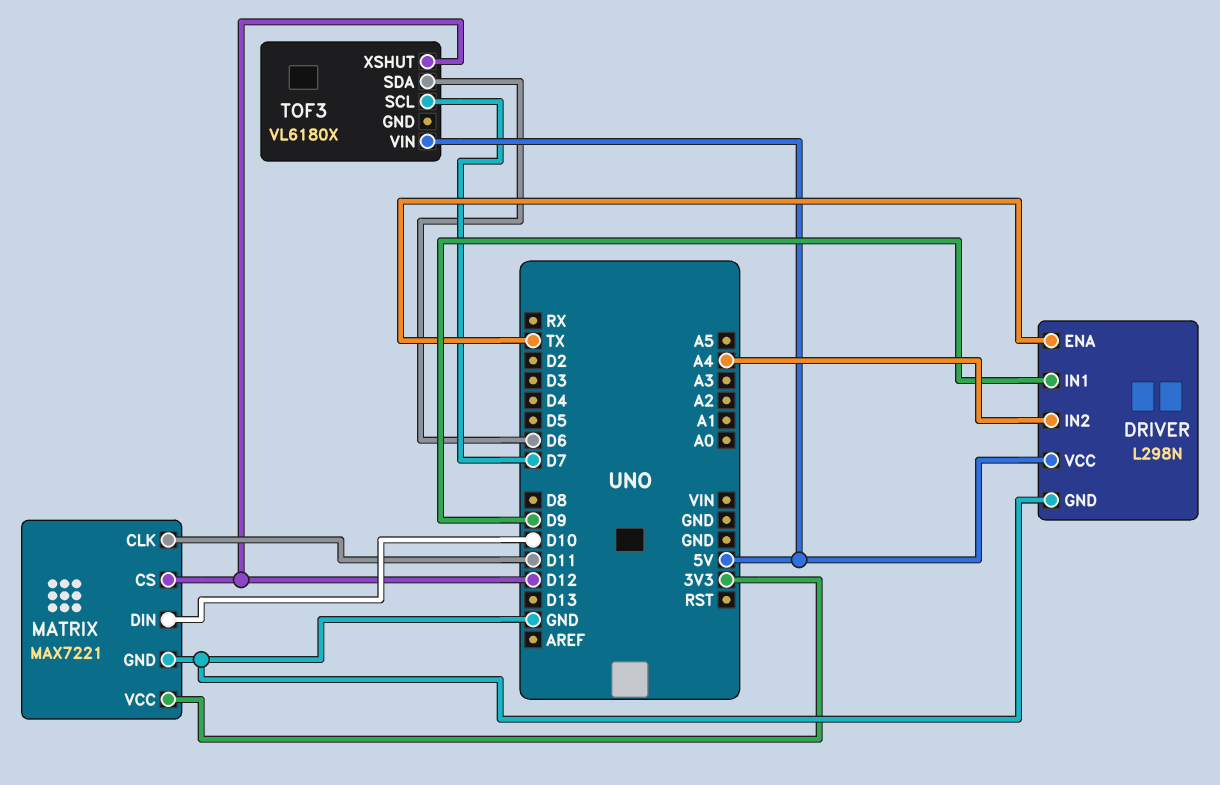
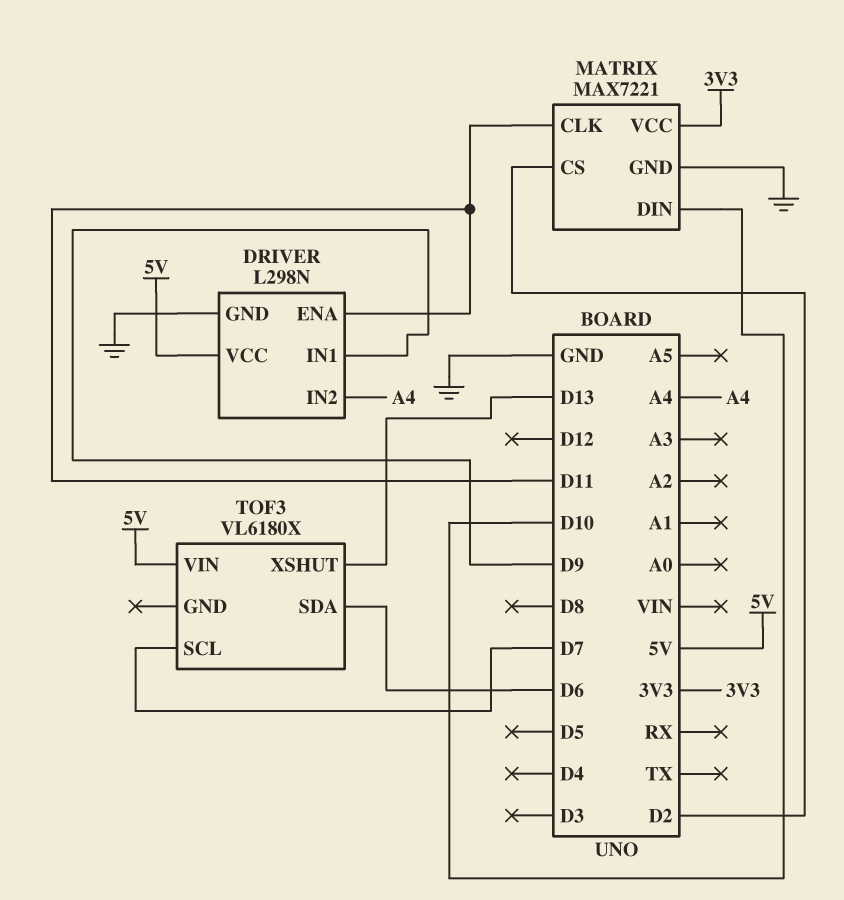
DRIVER pin ENA: TX -> D11
MATRIX pin CS: D12 -> D2
TOF3 pin XSHUT: D12 -> D13

